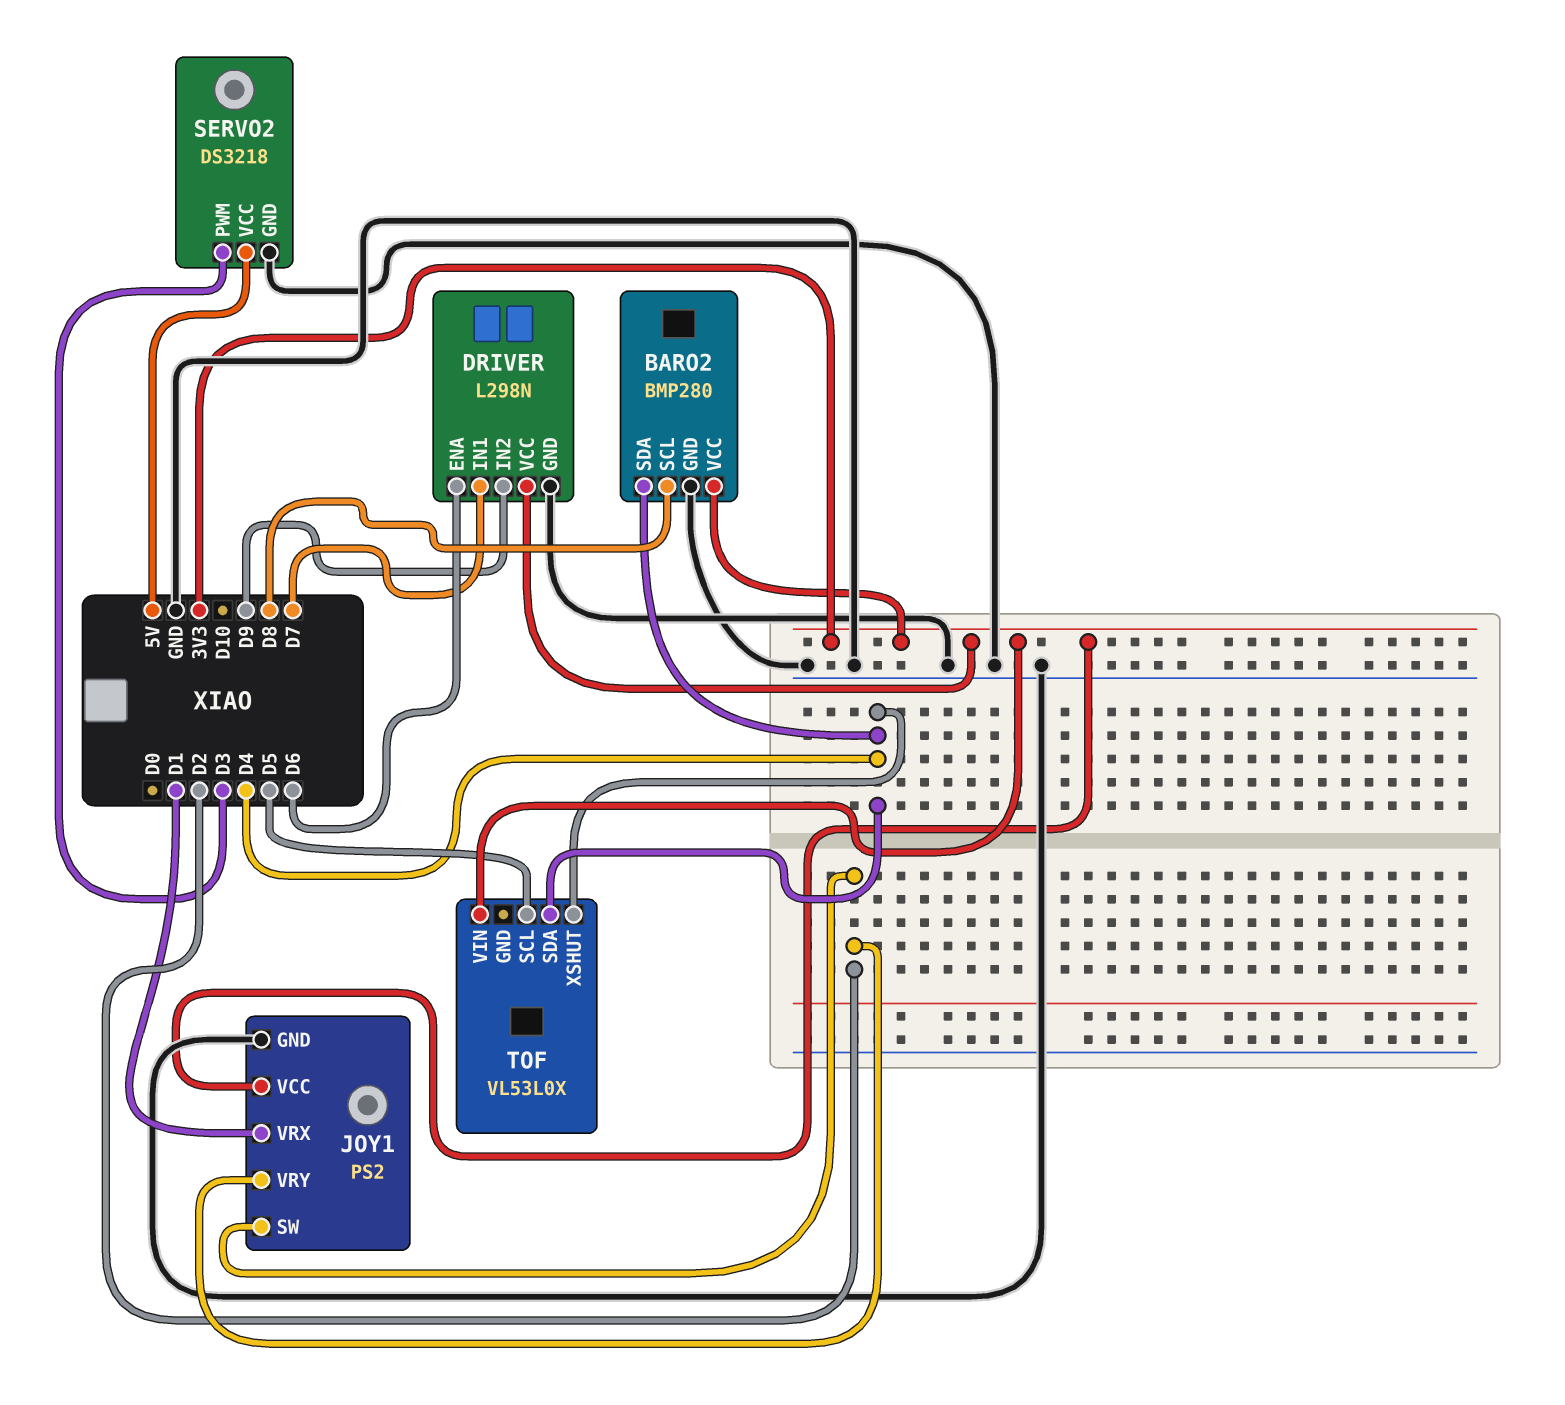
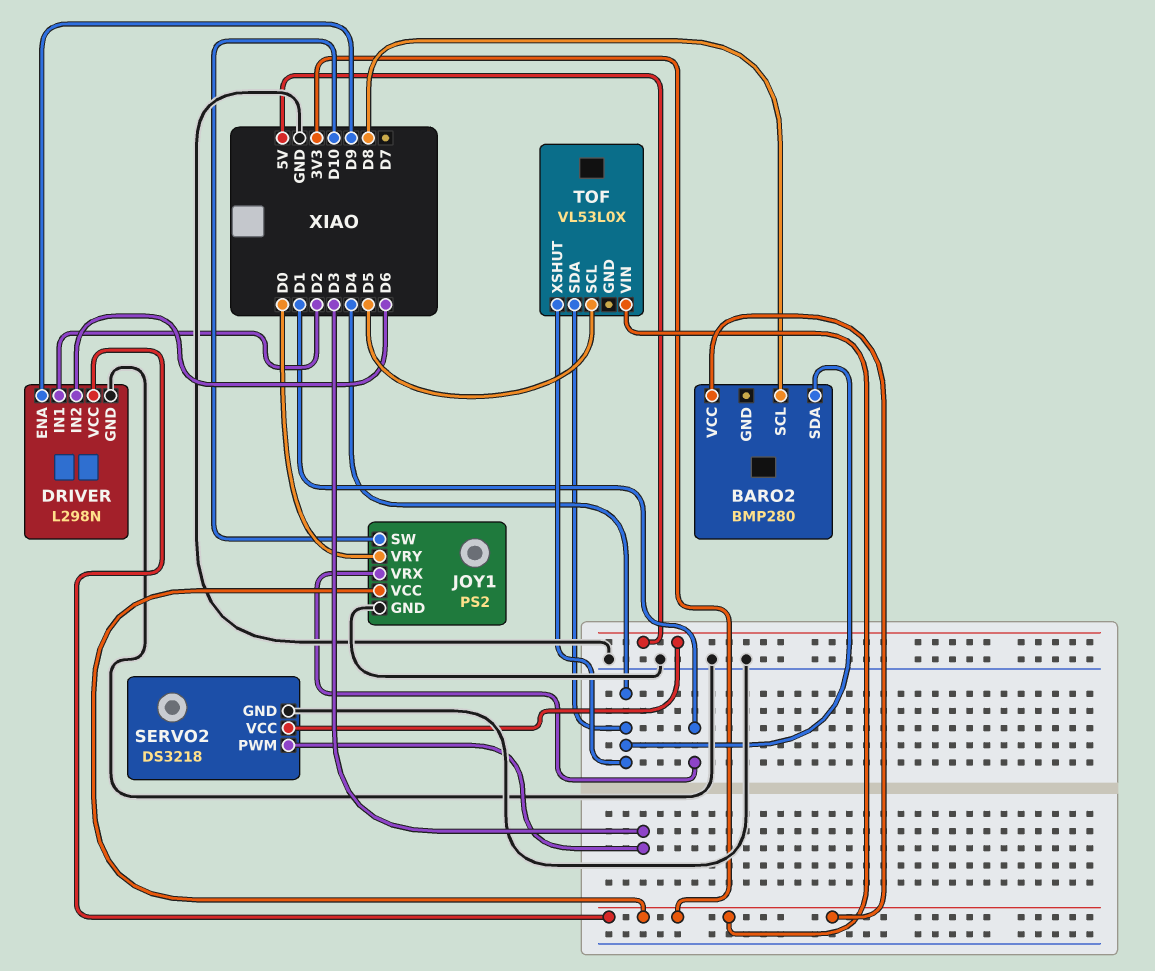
BARO2 pin GND: GND -> none
DRIVER pin ENA: D6 -> D9
DRIVER pin IN1: D7 -> D2
DRIVER pin IN2: D9 -> D6
JOY1 pin SW: D2 -> D10
JOY1 pin VRY: D2 -> D0

